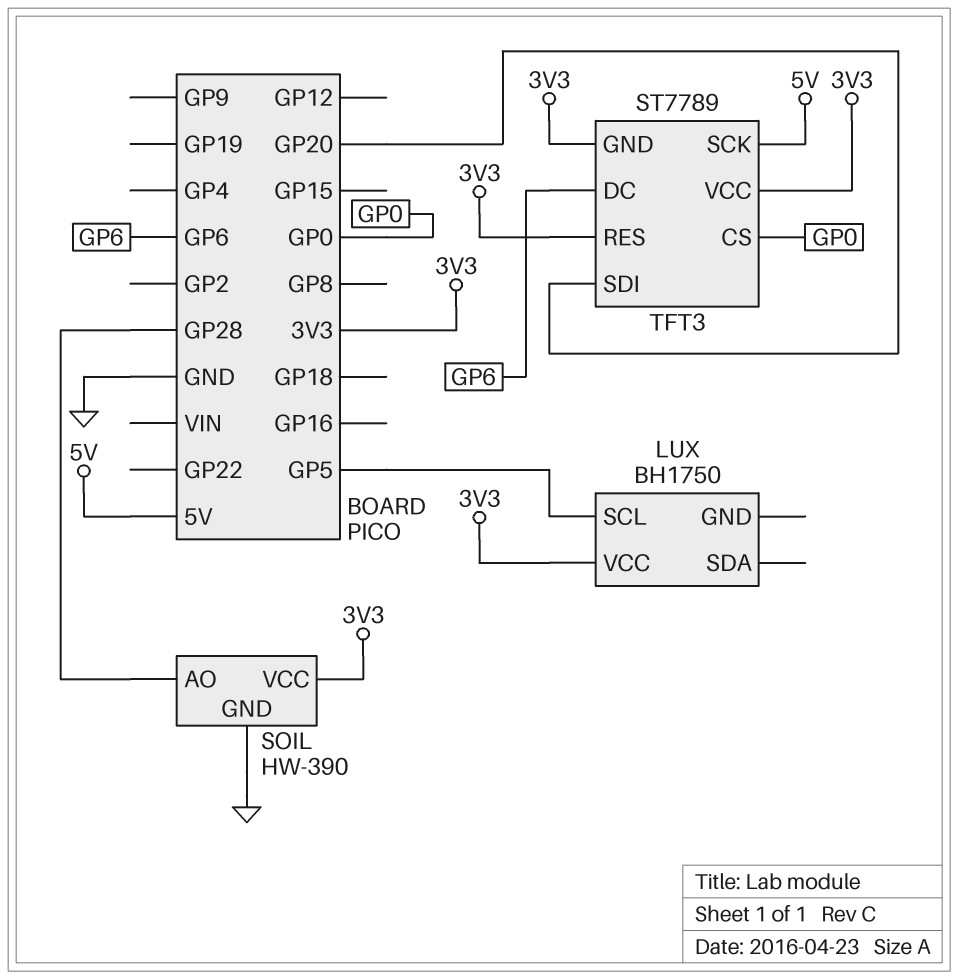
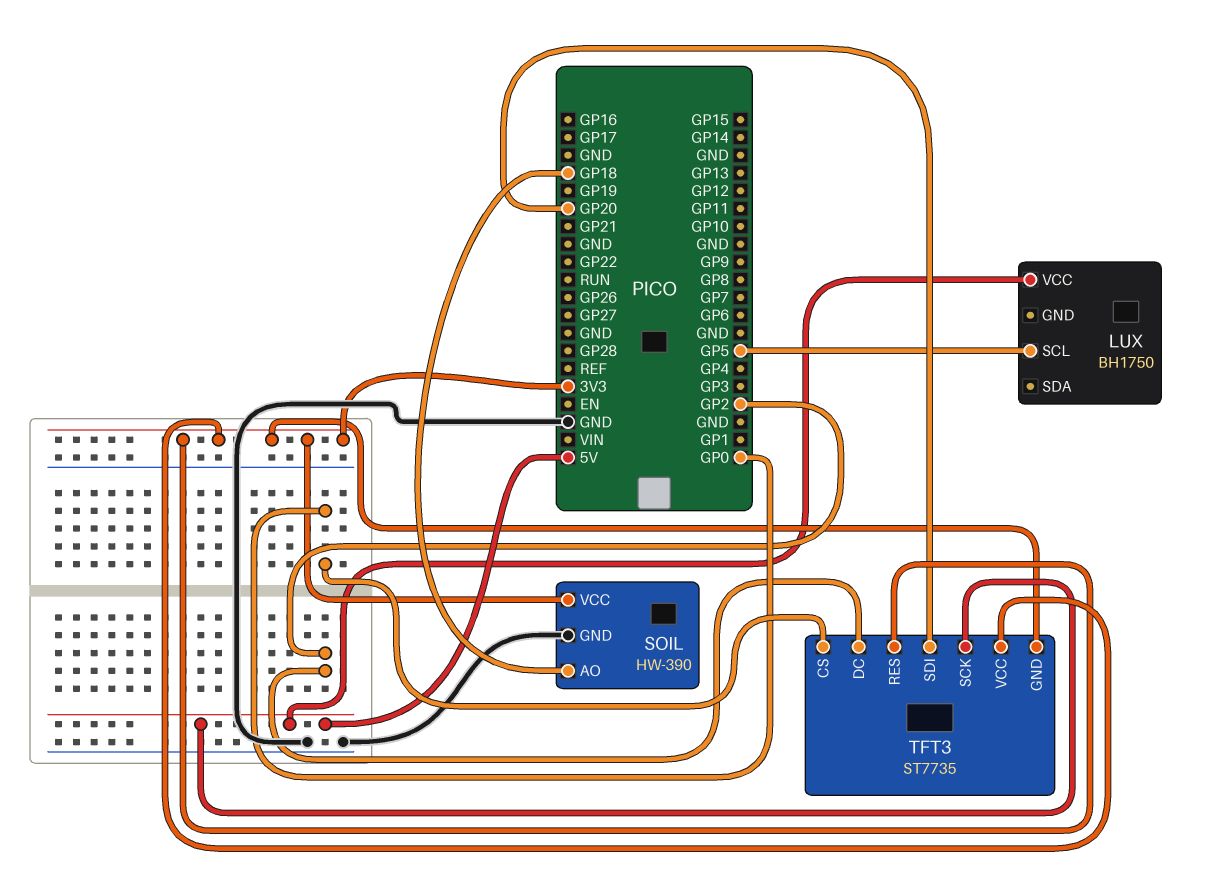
LUX pin VCC: 3V3 -> 5V
SOIL pin AO: GP28 -> GP18
TFT3: ST7789 -> ST7735
TFT3 pin DC: GP6 -> GP2

